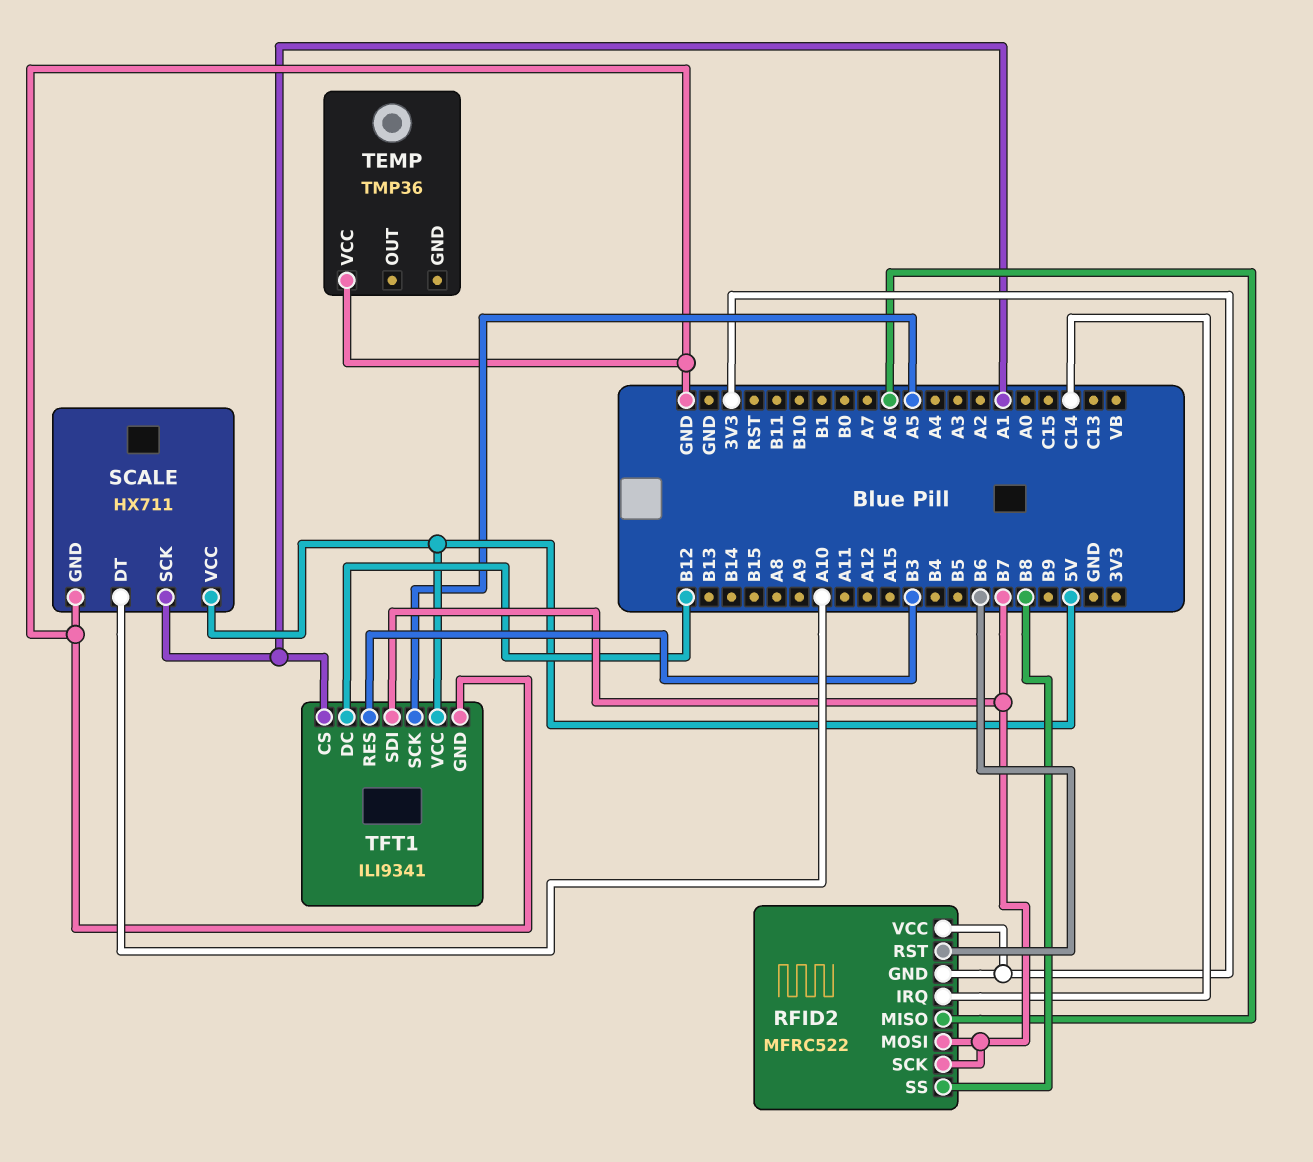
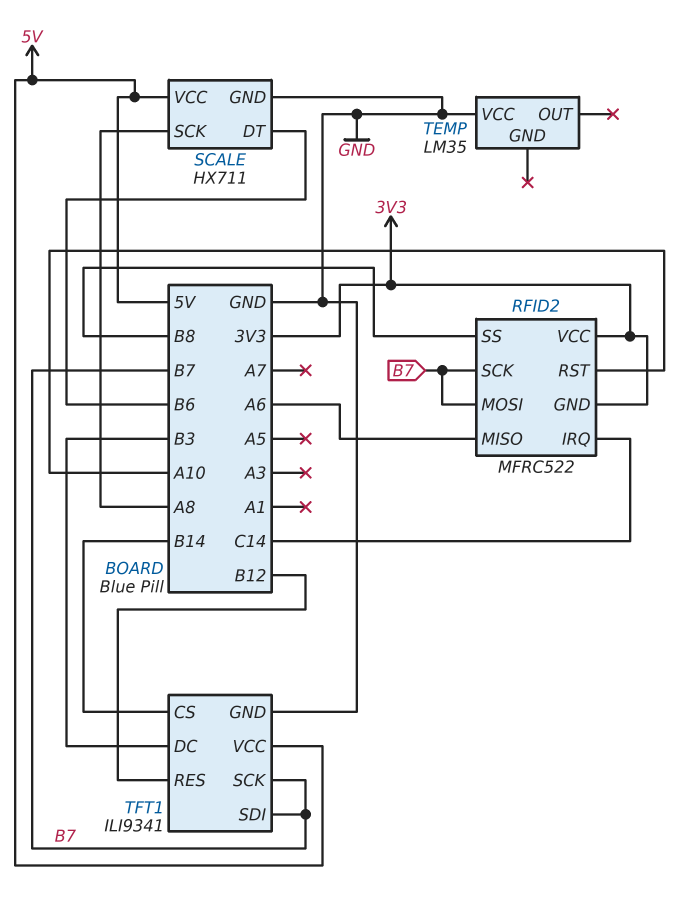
RFID2 pin RST: B6 -> A10
SCALE pin DT: A10 -> B6
SCALE pin SCK: A1 -> A8
TEMP: TMP36 -> LM35
TFT1 pin CS: A1 -> B14
TFT1 pin DC: B12 -> B3
TFT1 pin RES: B3 -> B12
TFT1 pin SCK: A5 -> B7

